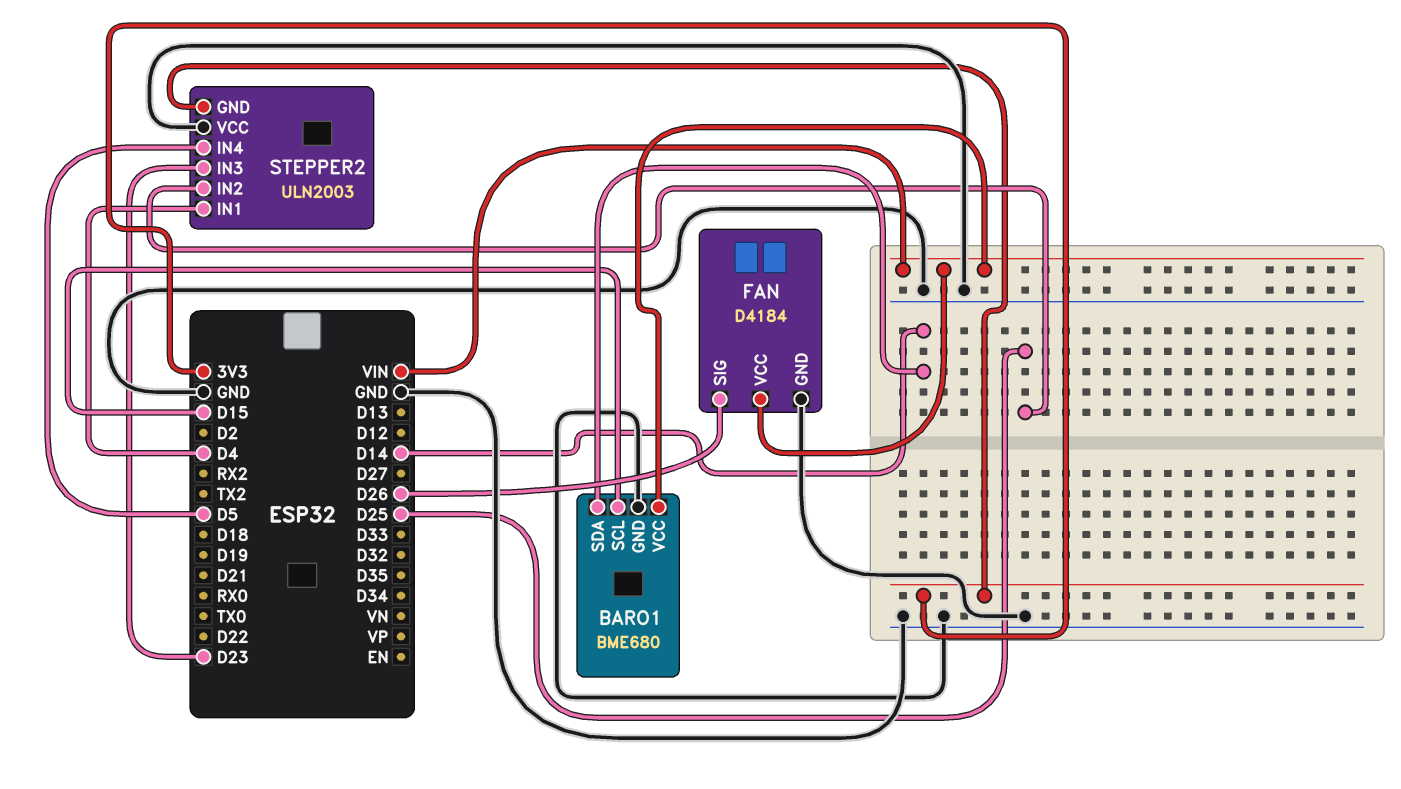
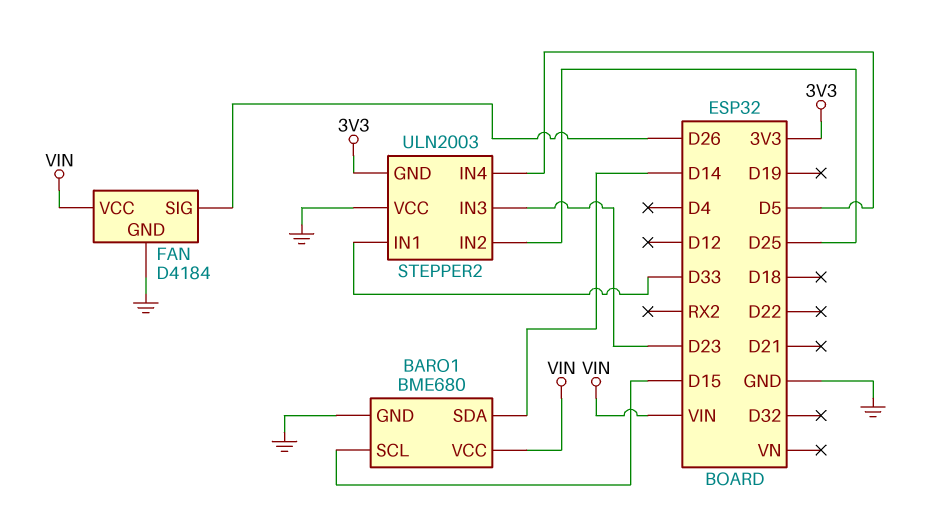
STEPPER2 pin IN1: D4 -> D33

